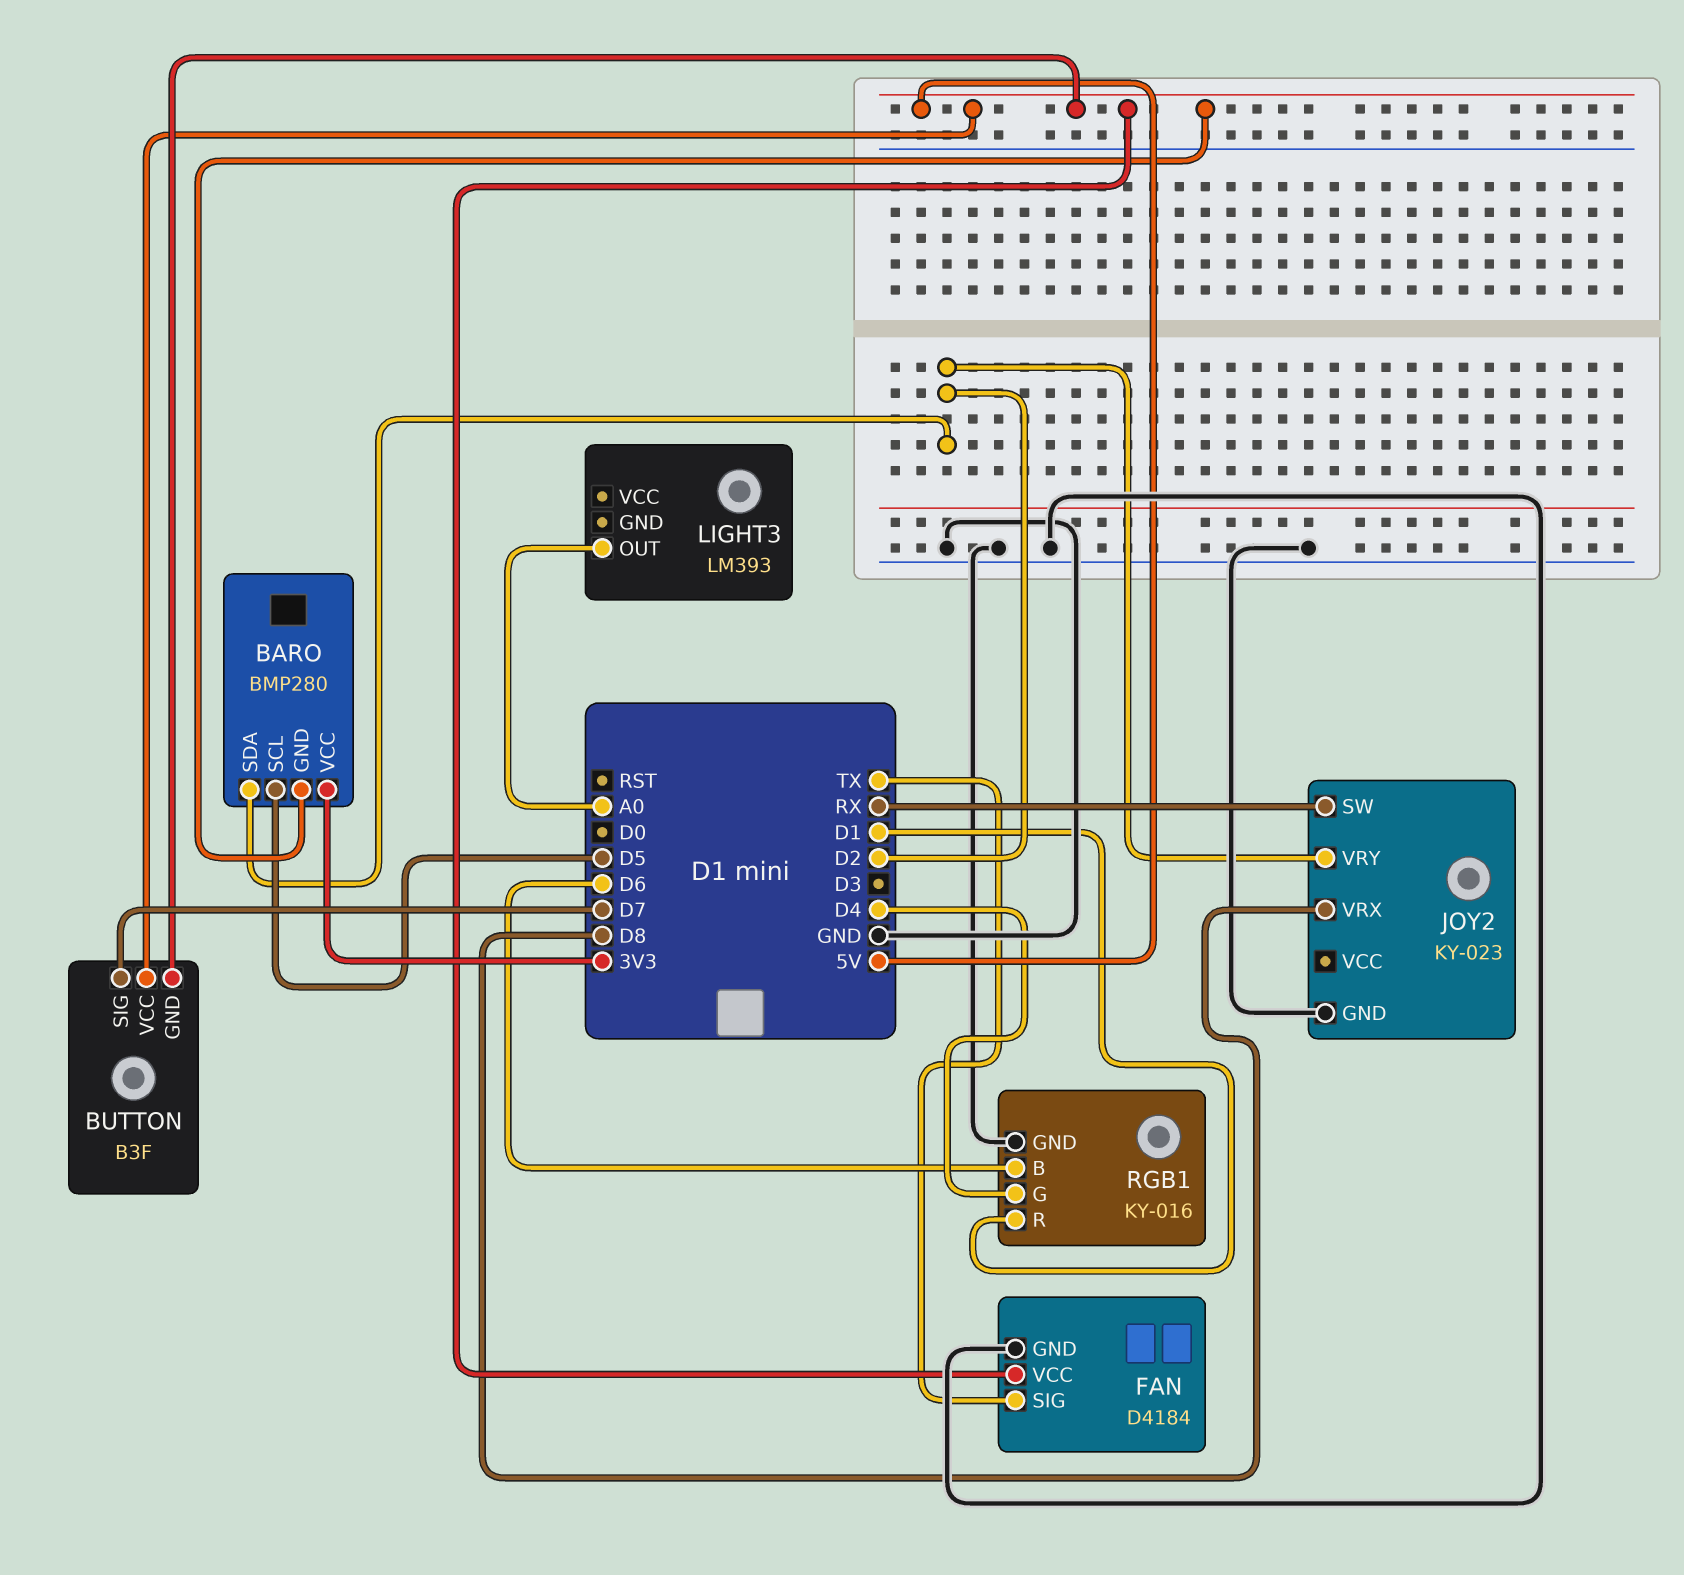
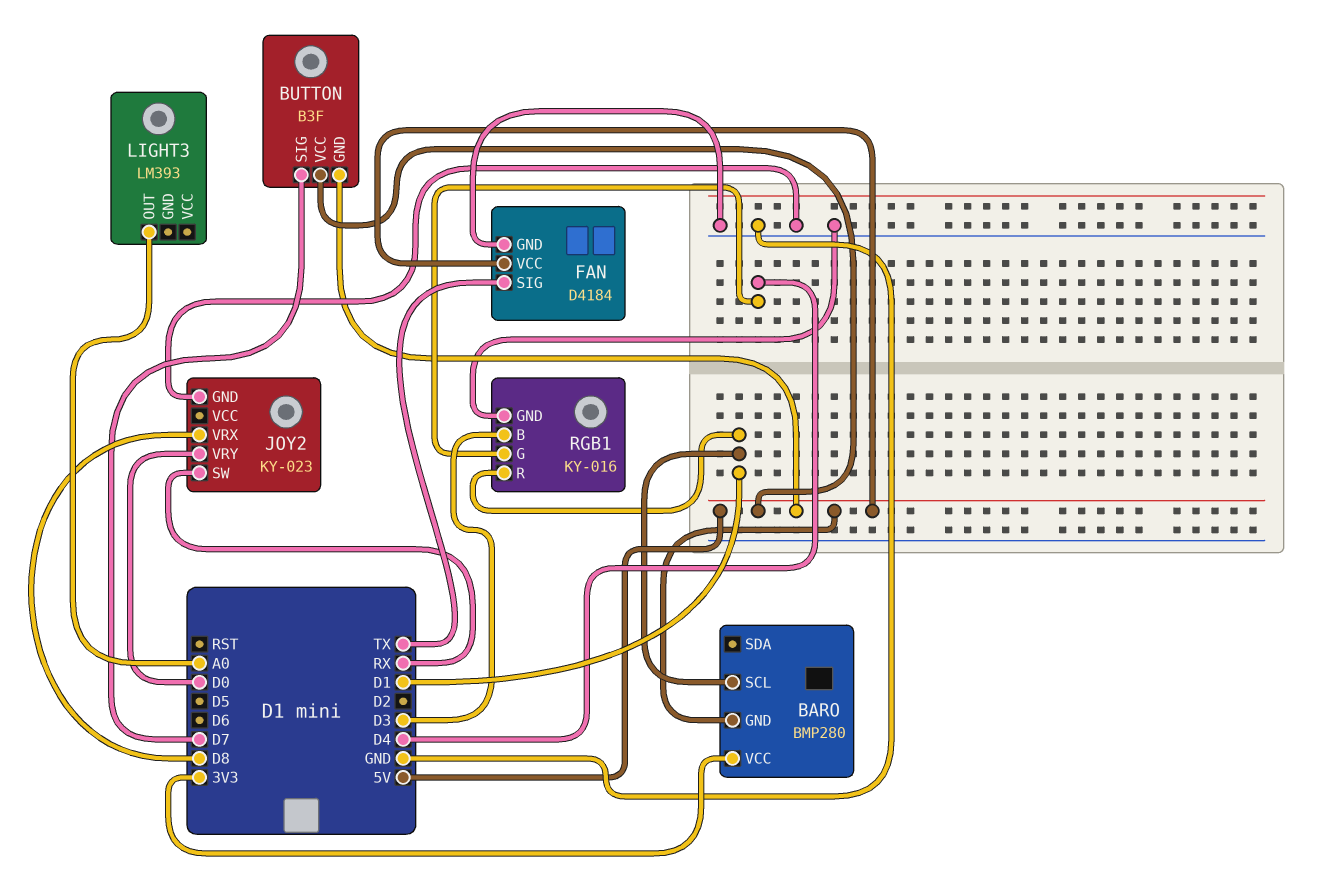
BARO pin SCL: D5 -> D1
BARO pin SDA: D2 -> none
JOY2 pin VRY: D2 -> D0
RGB1 pin B: D6 -> D3

